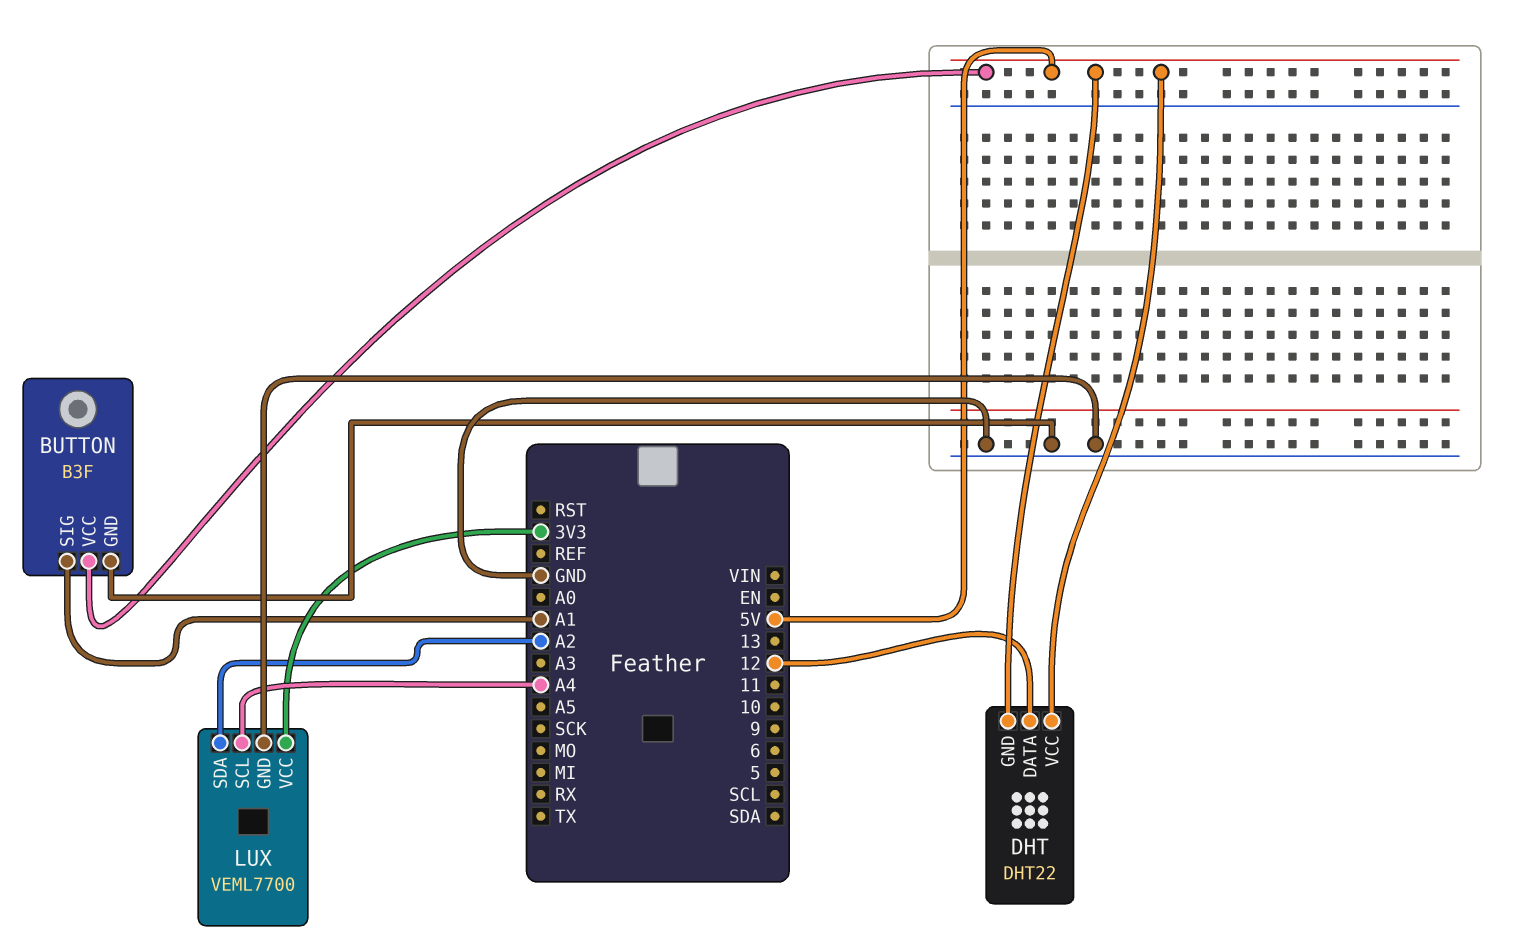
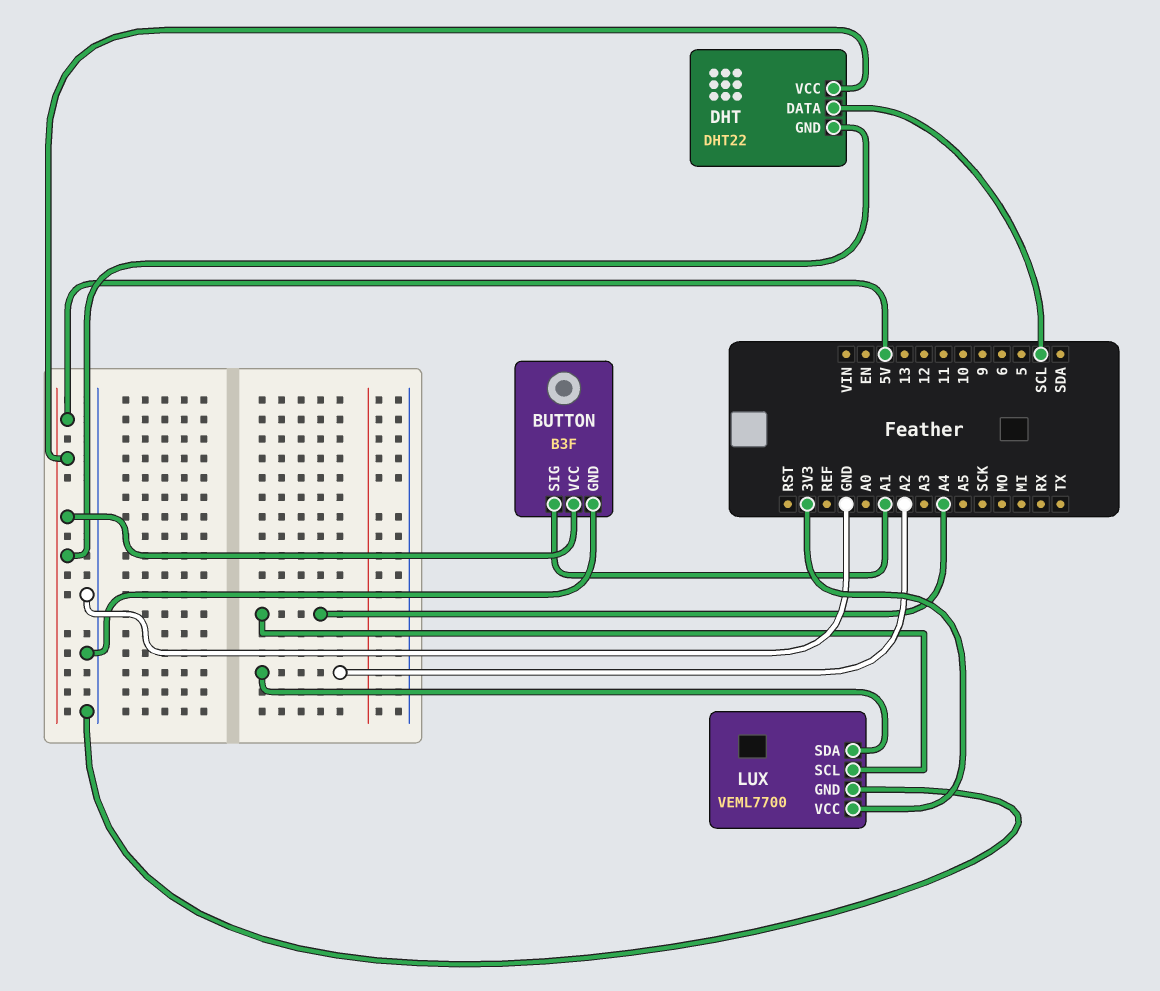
DHT pin DATA: 12 -> SCL

